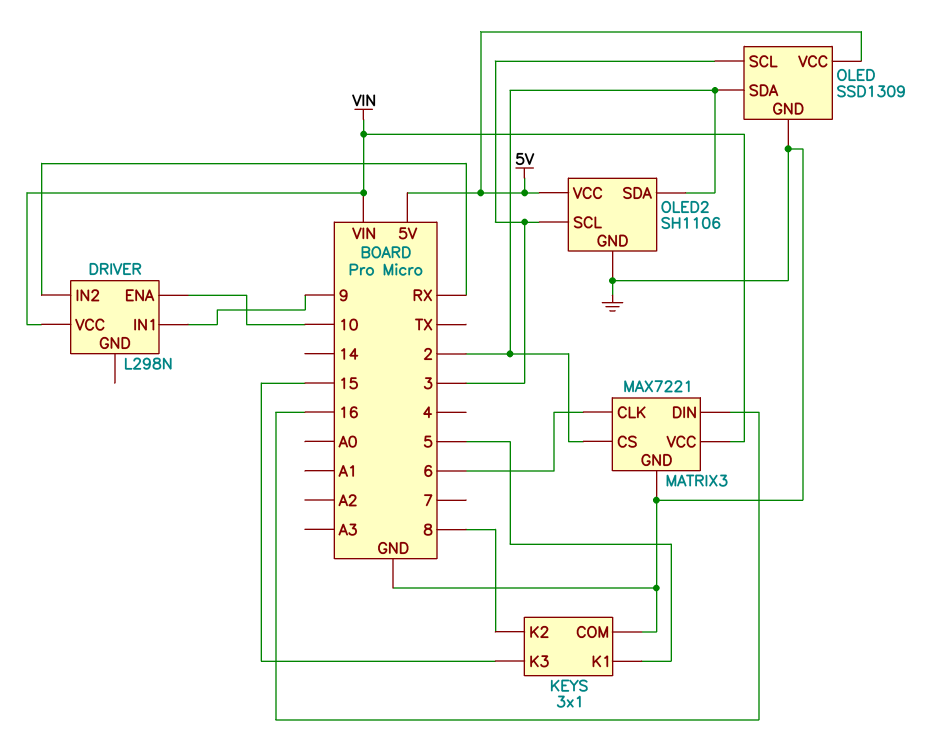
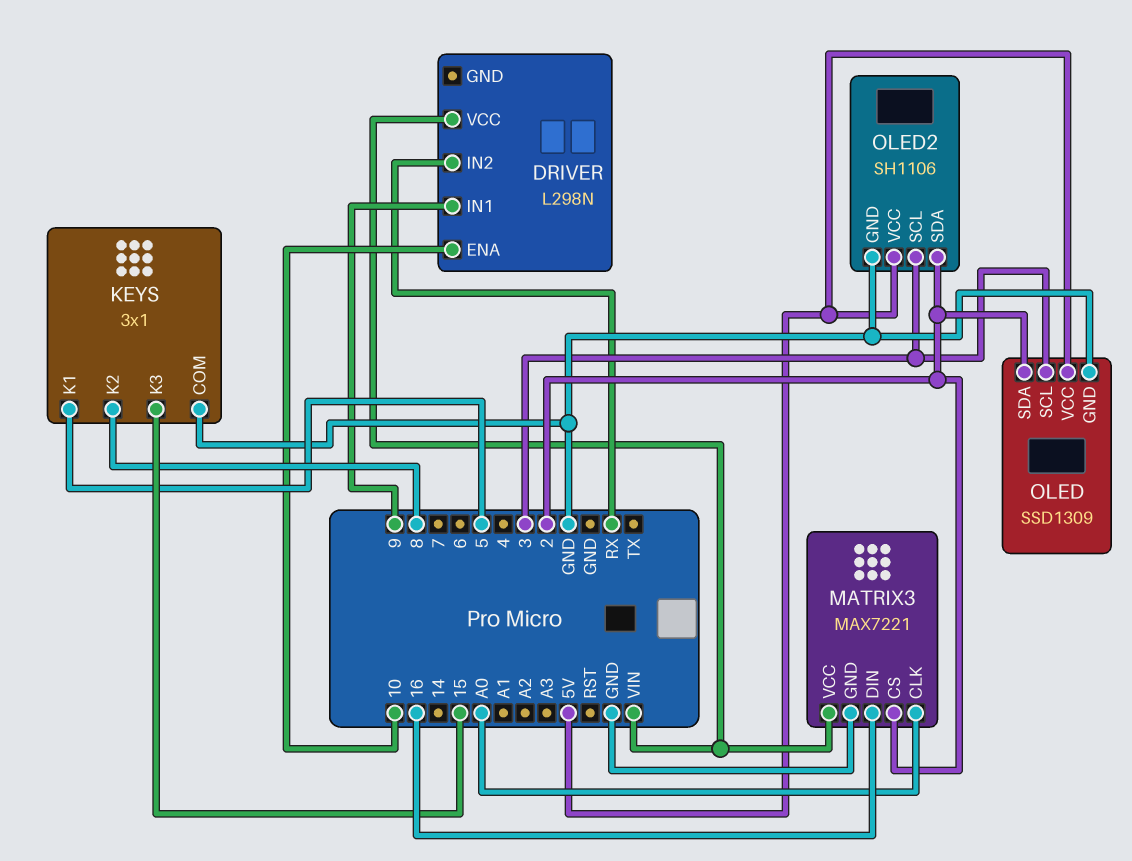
MATRIX3 pin CLK: 6 -> A0

